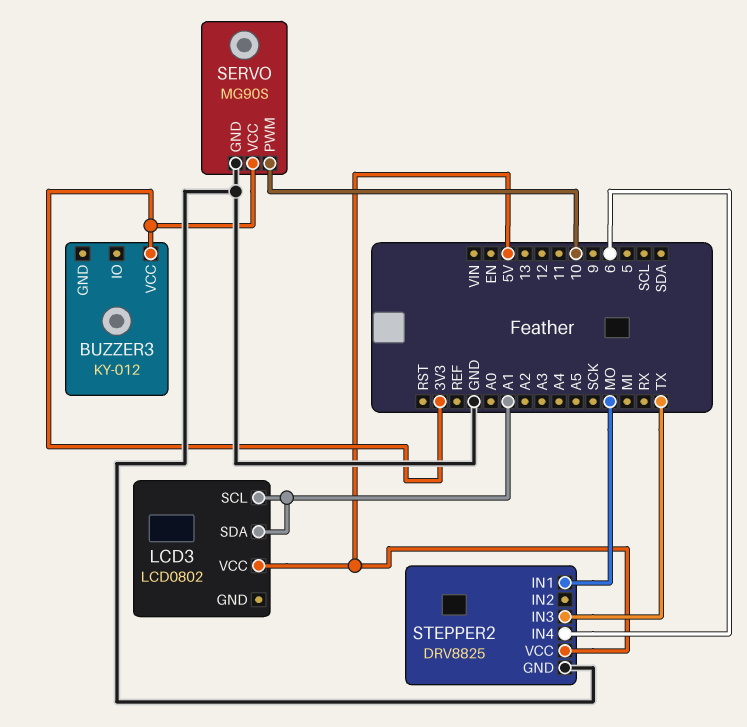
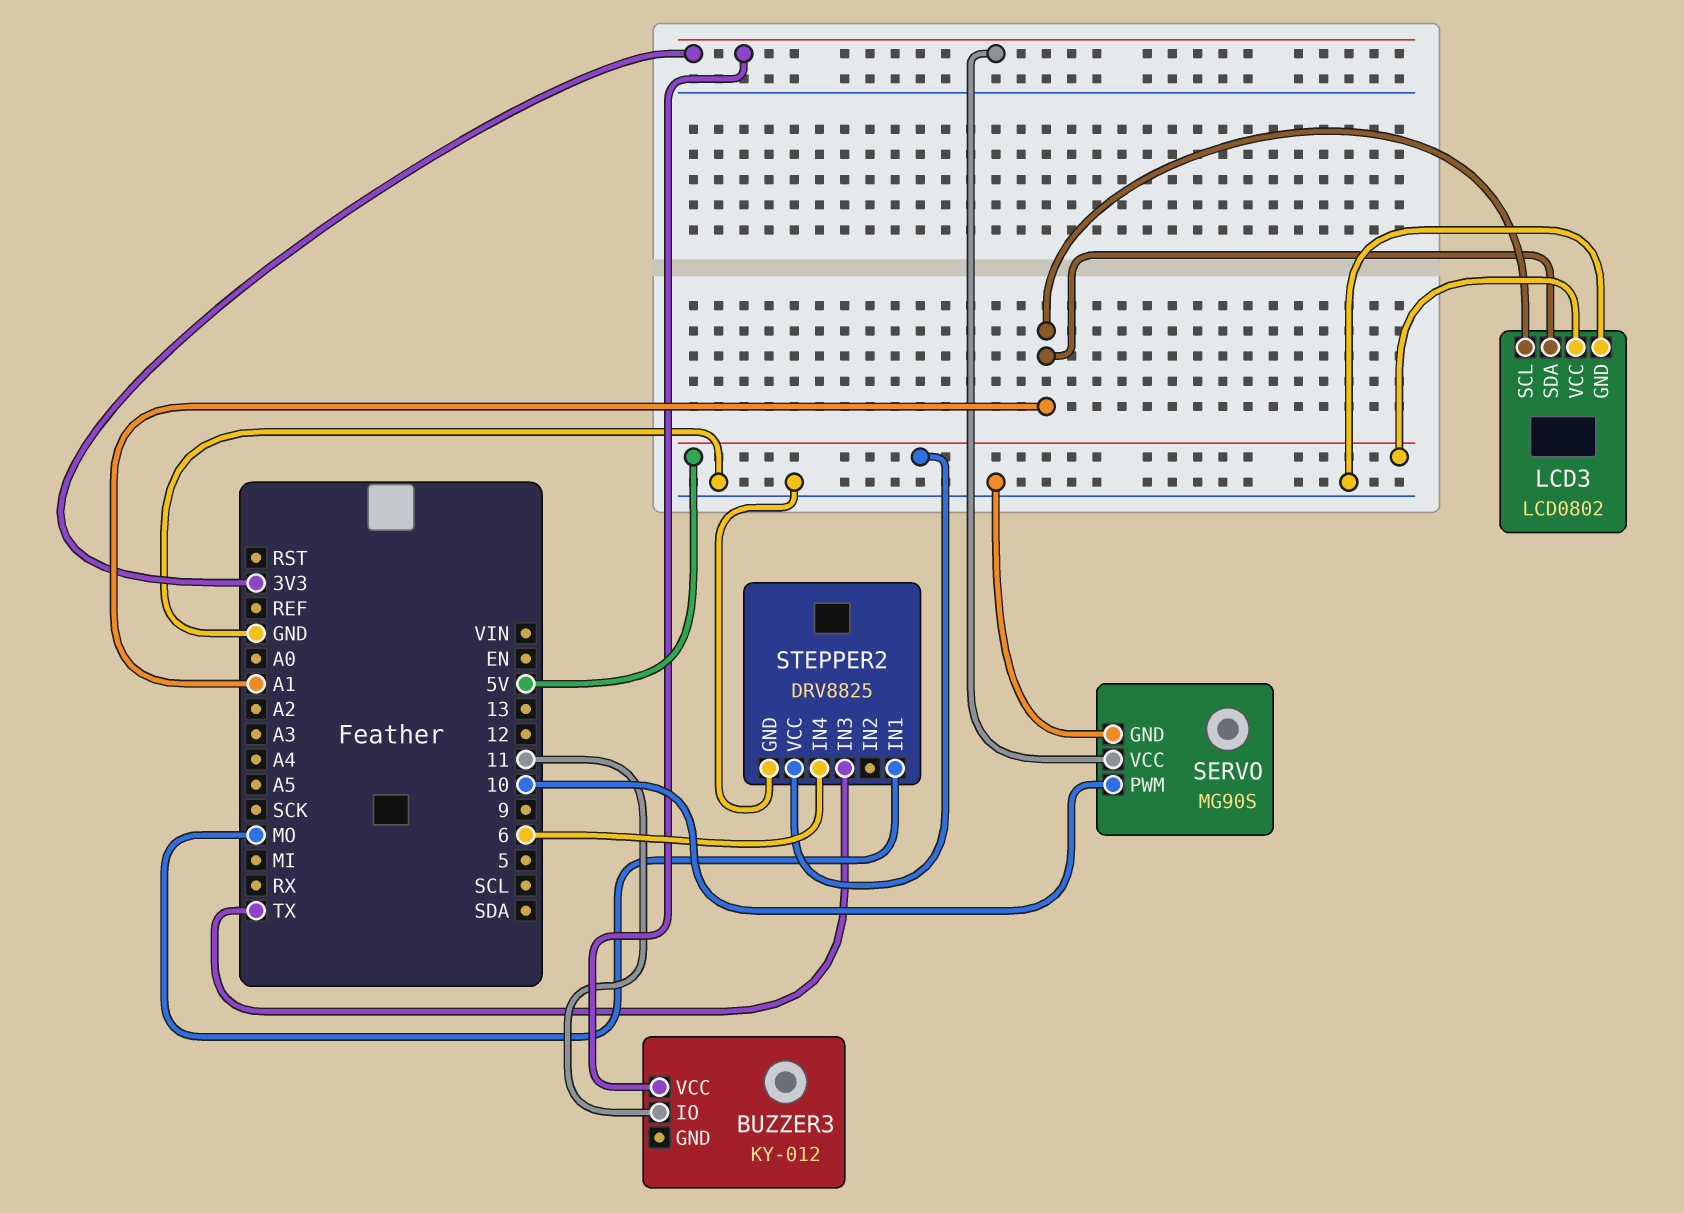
BUZZER3 pin IO: none -> 11
LCD3 pin GND: none -> GND

